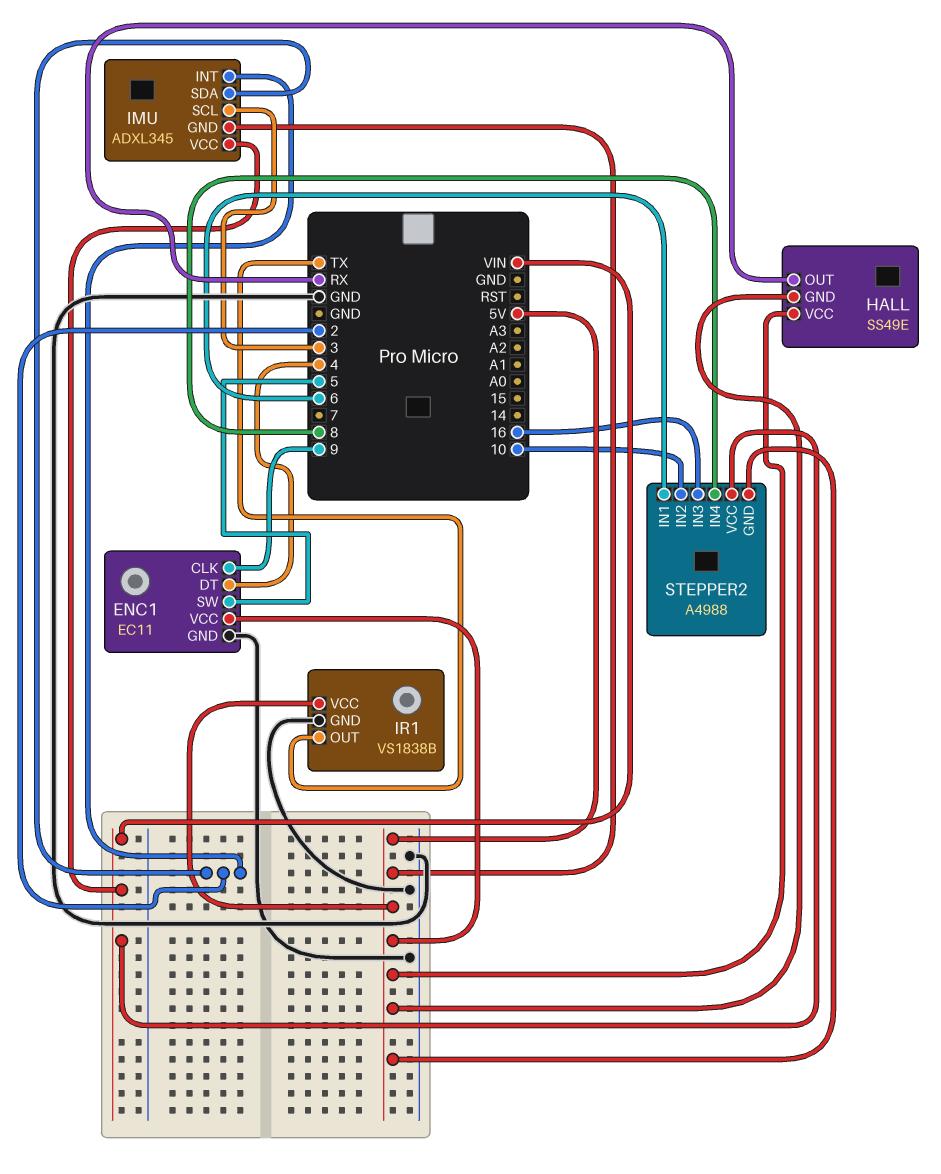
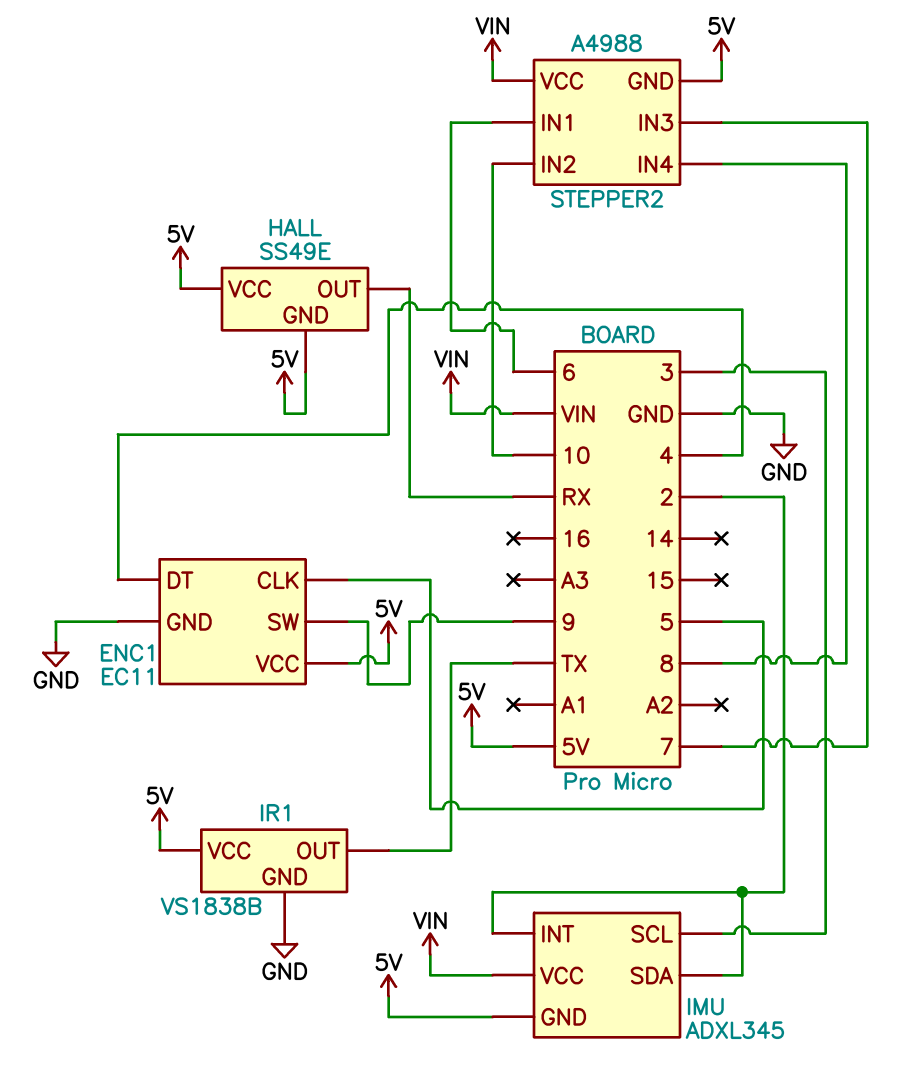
ENC1 pin CLK: 9 -> 5
ENC1 pin SW: 5 -> 9
STEPPER2 pin IN3: 16 -> 7

